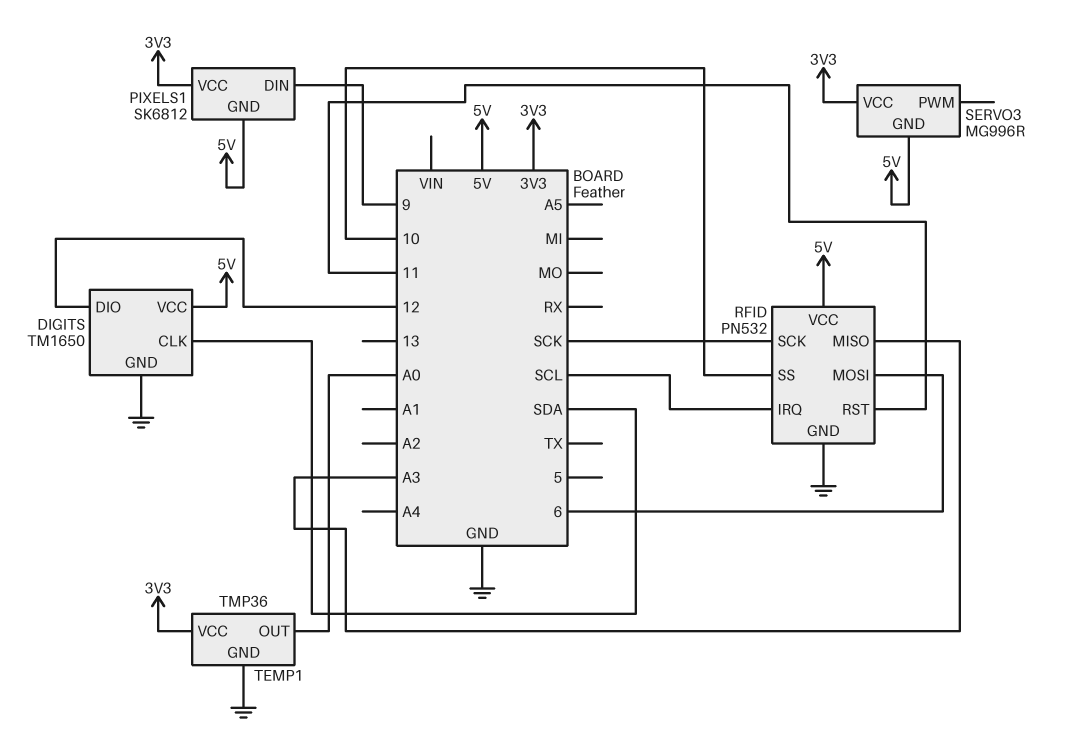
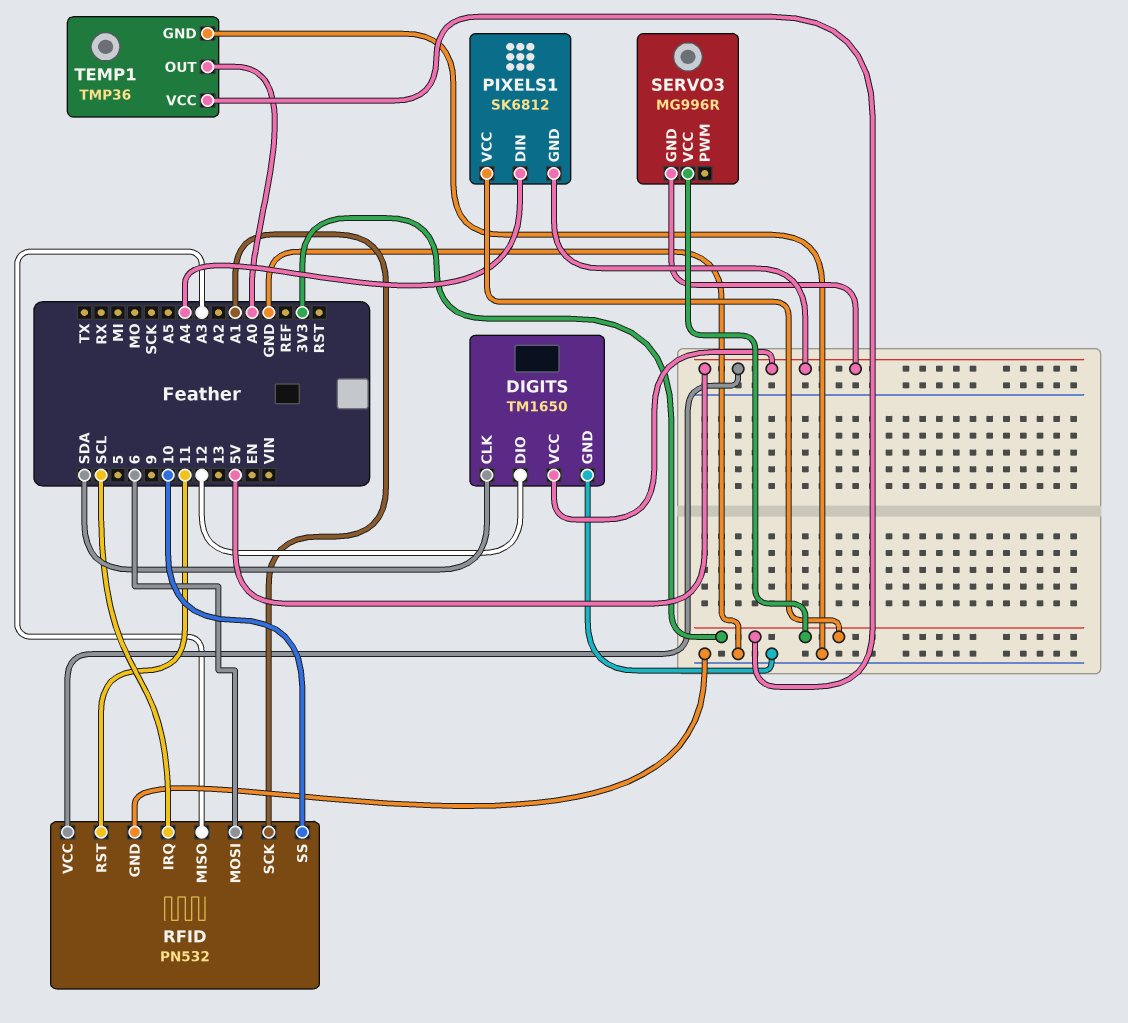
PIXELS1 pin DIN: 9 -> A4
RFID pin SCK: SCK -> A1

